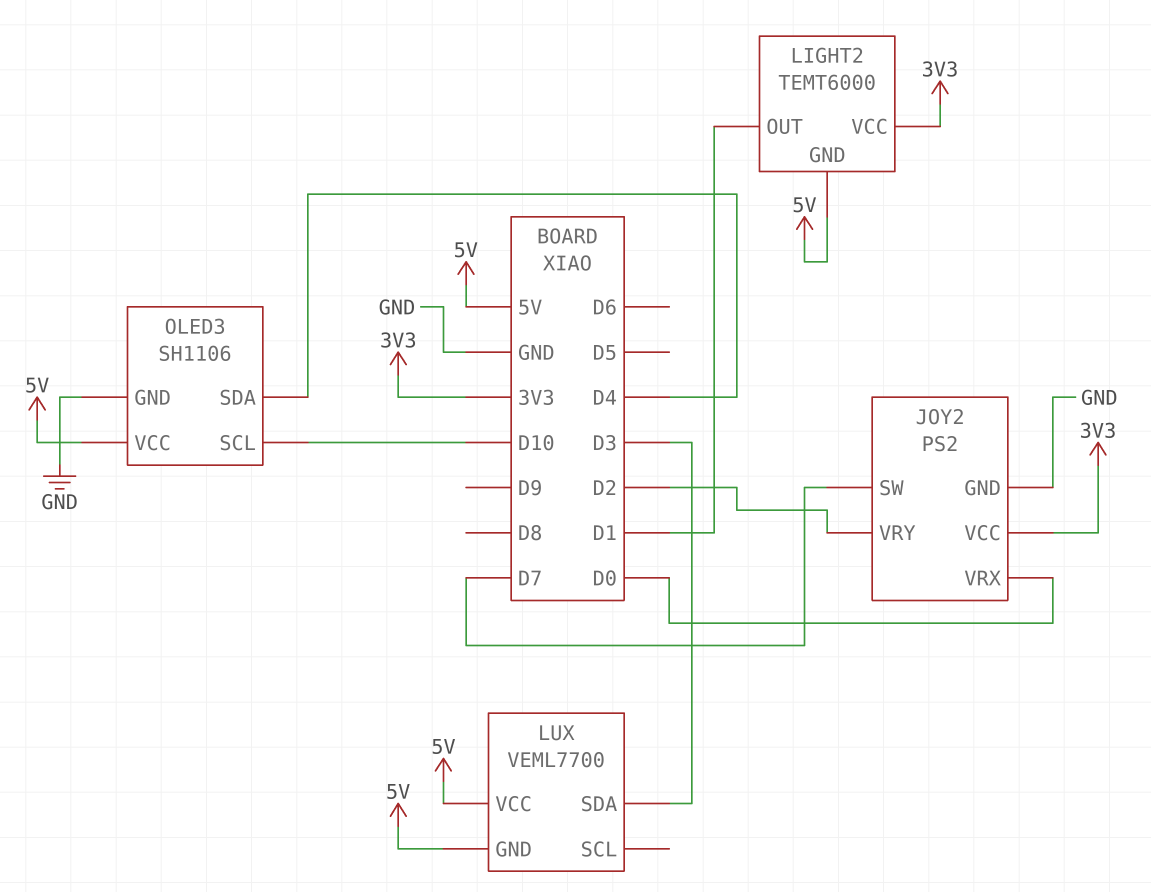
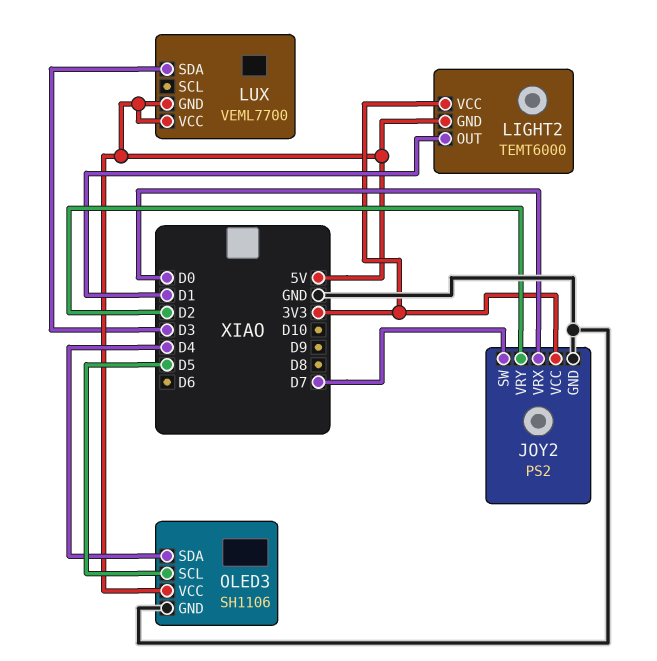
OLED3 pin SCL: D10 -> D5

